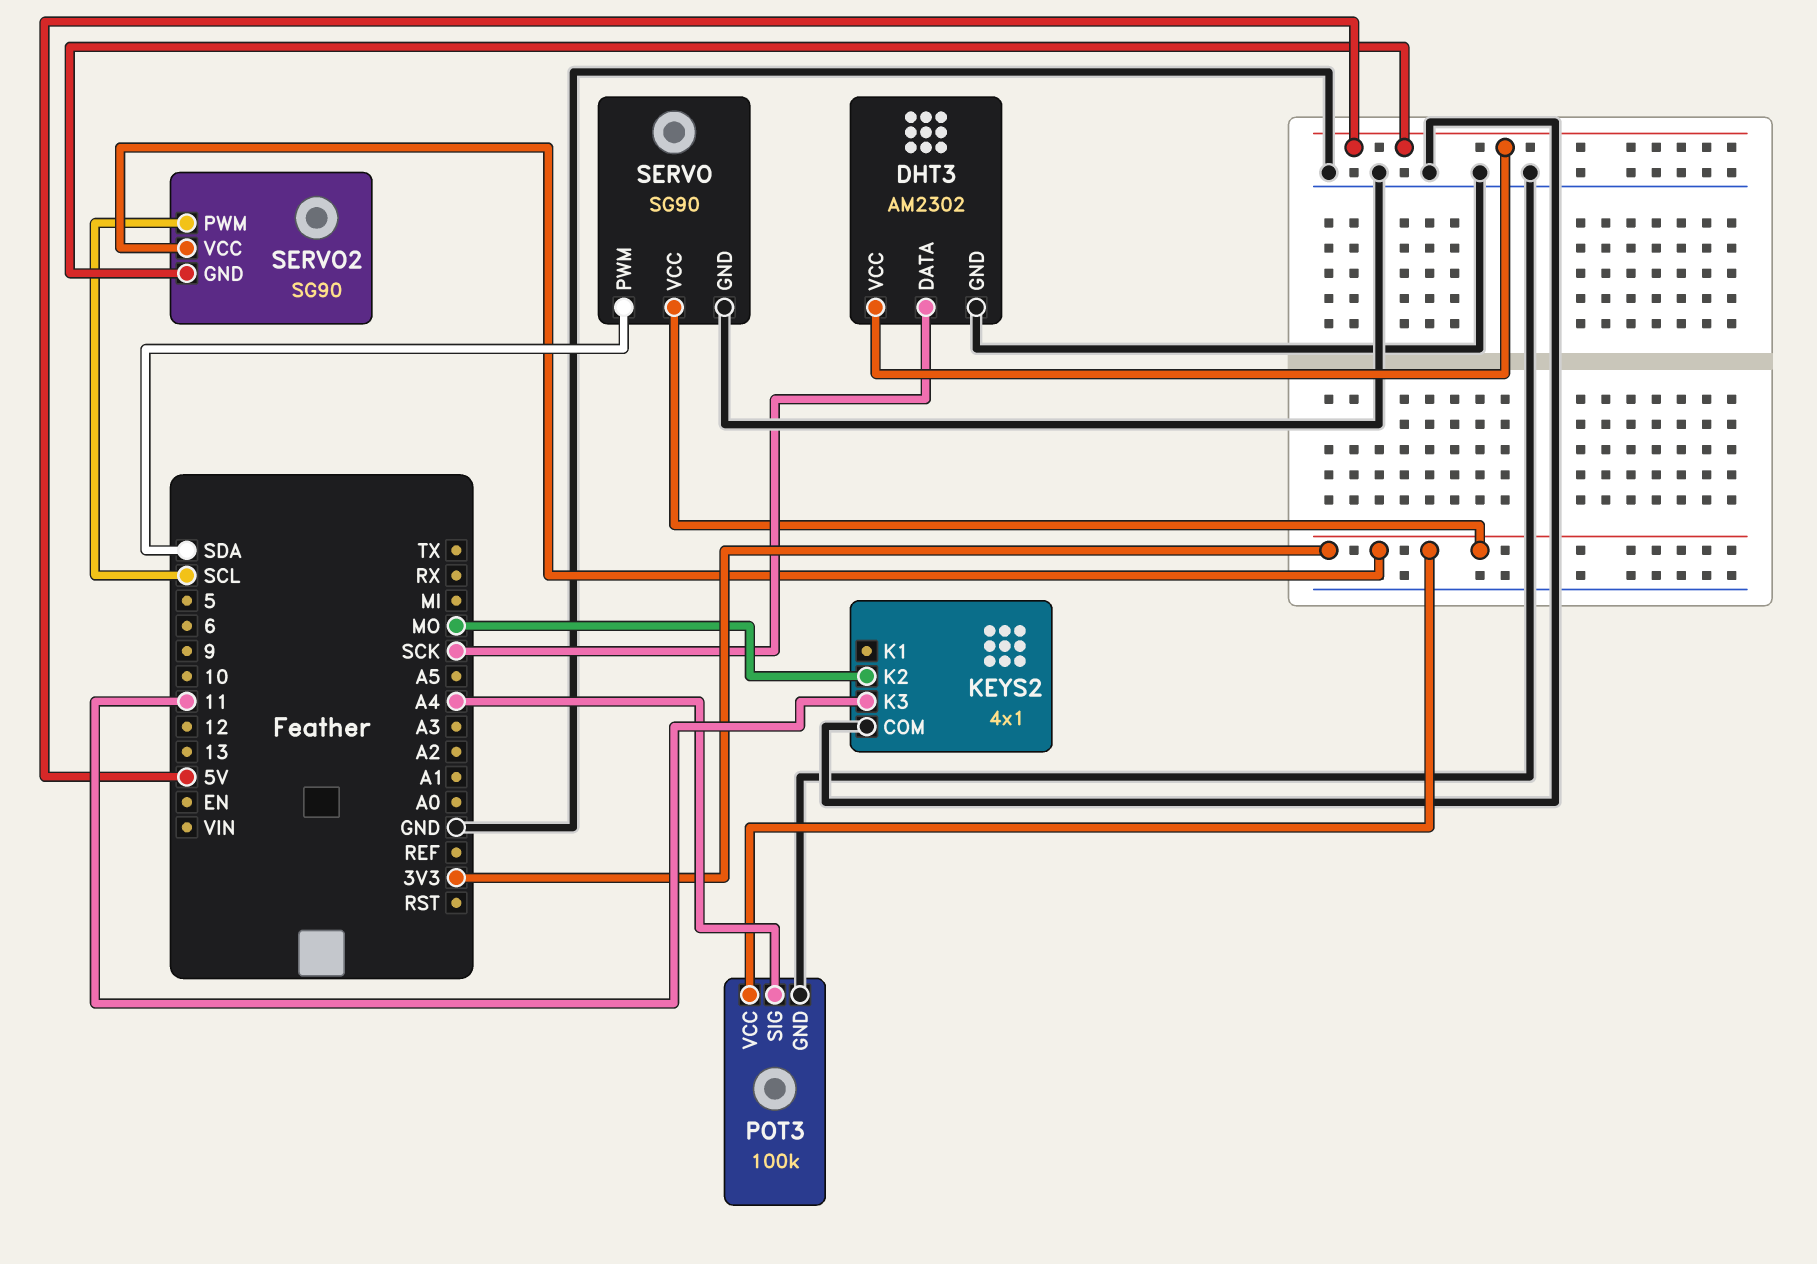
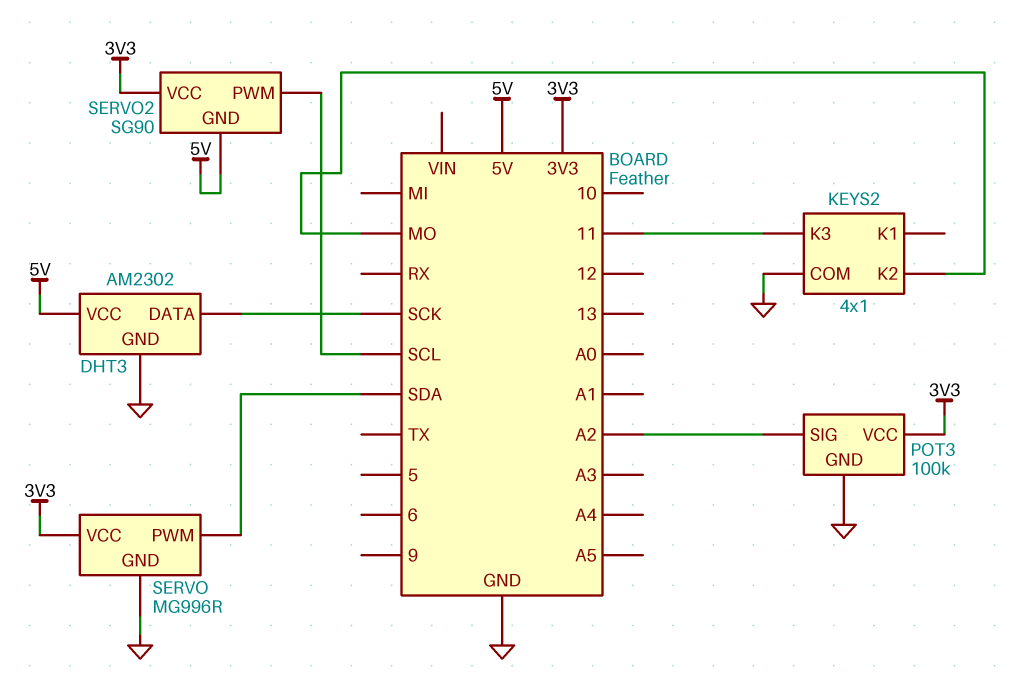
POT3 pin SIG: A4 -> A2
SERVO: SG90 -> MG996R

